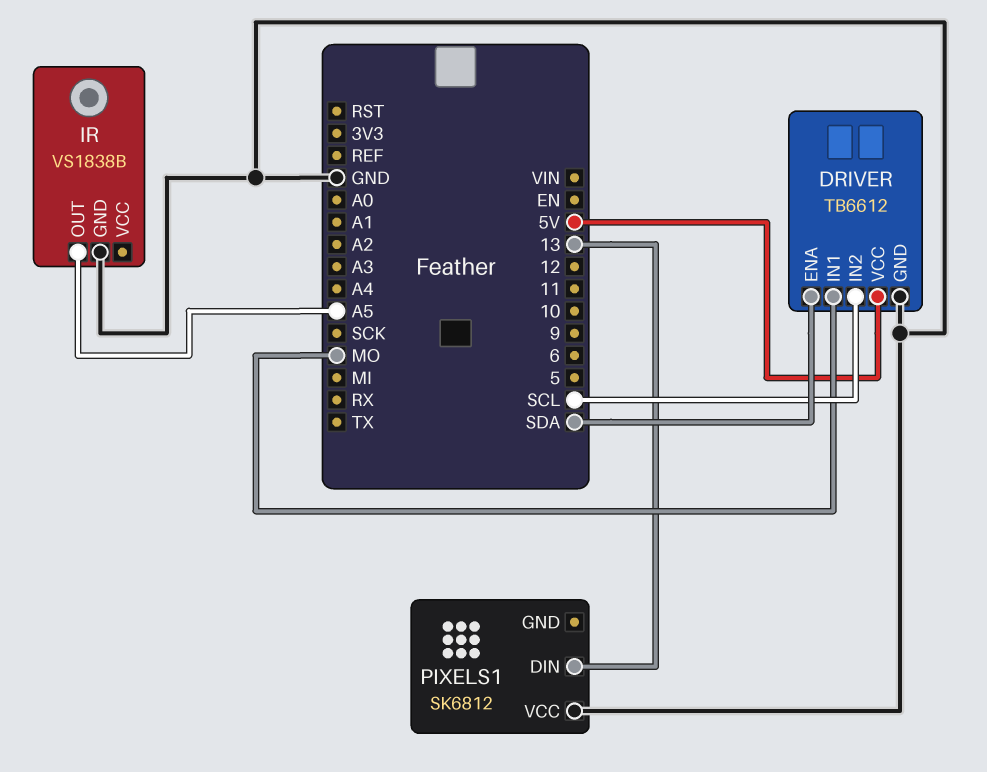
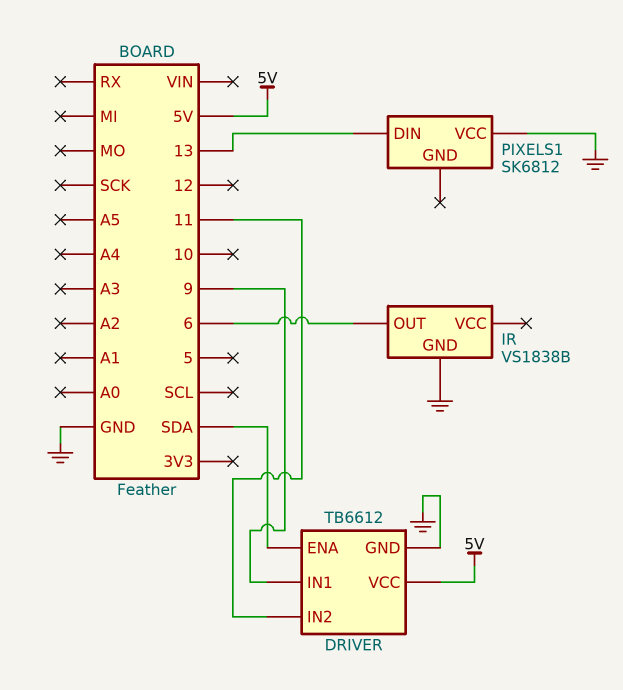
DRIVER pin IN1: MO -> 9
DRIVER pin IN2: SCL -> 11
IR pin OUT: A5 -> 6

